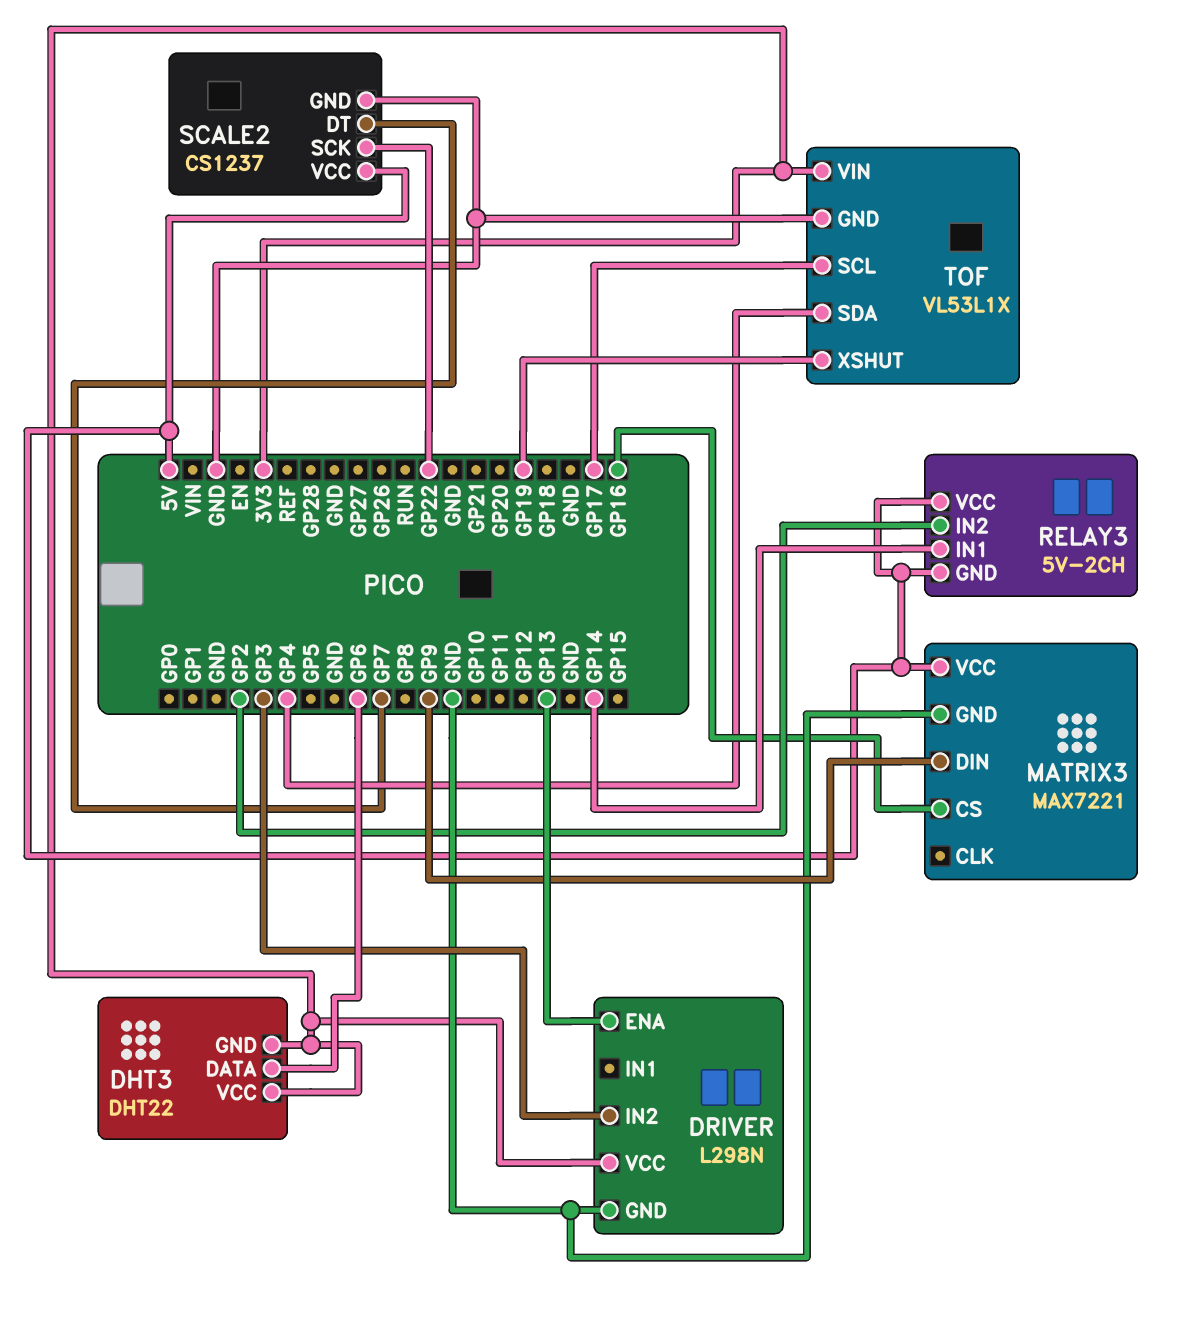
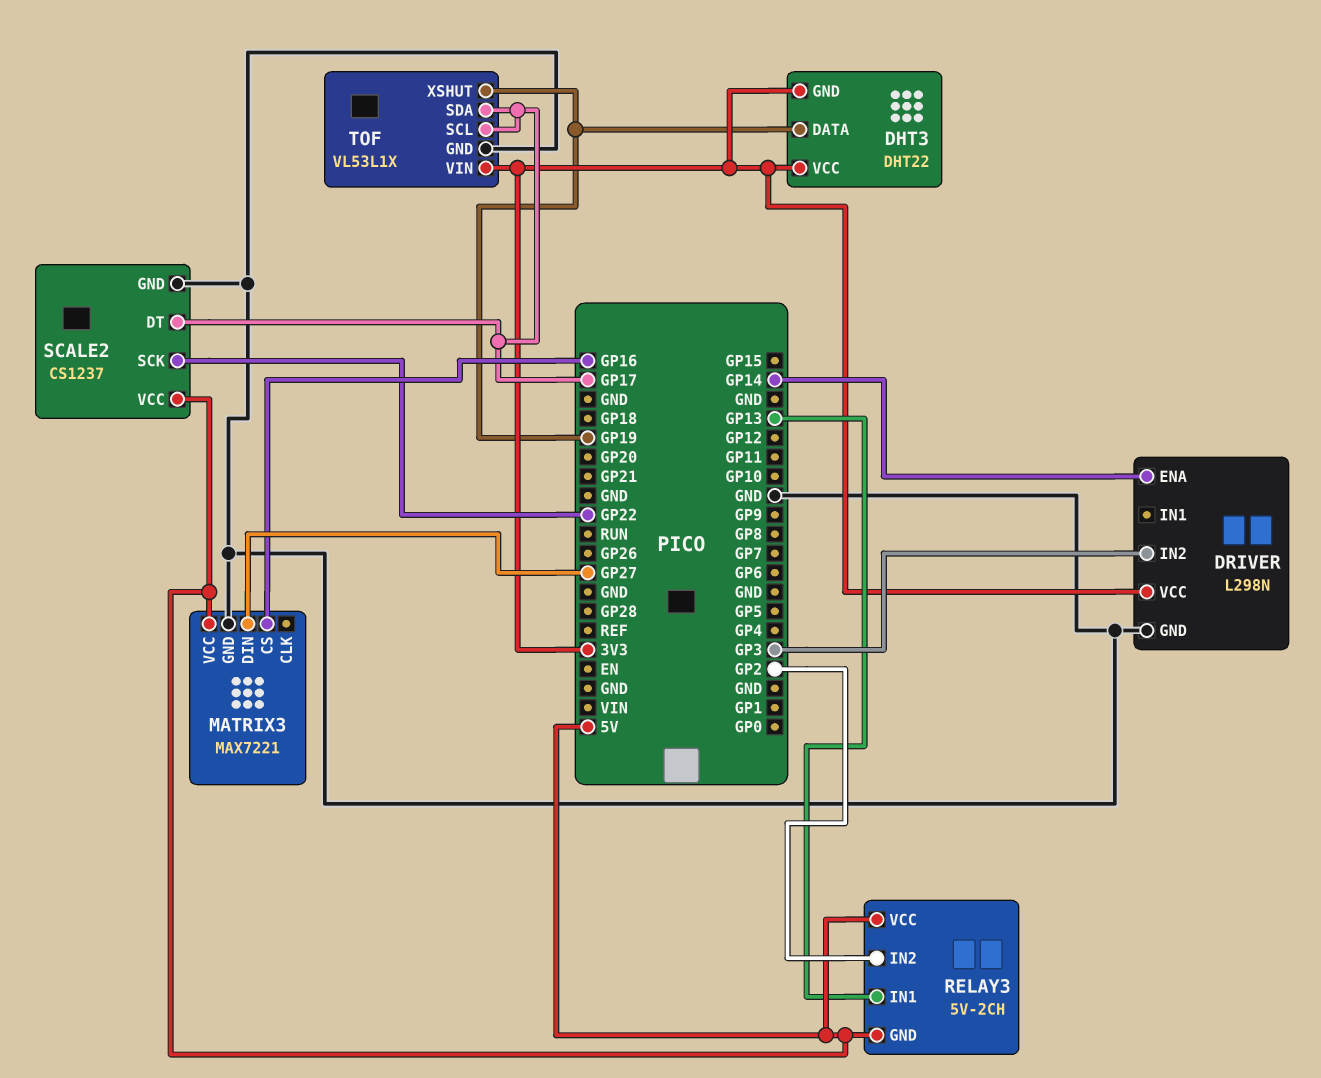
DHT3 pin DATA: GP6 -> GP19
DRIVER pin ENA: GP13 -> GP14
MATRIX3 pin DIN: GP9 -> GP27
RELAY3 pin IN1: GP14 -> GP13
SCALE2 pin DT: GP7 -> GP17
TOF pin SDA: GP4 -> GP17

